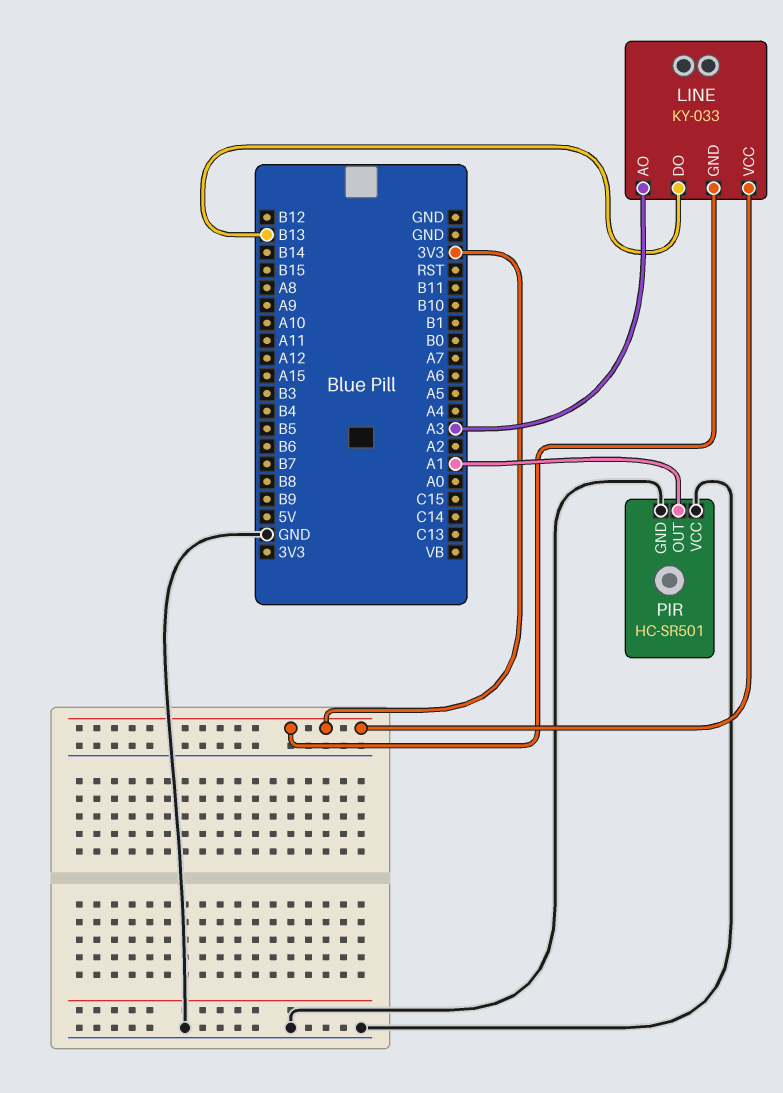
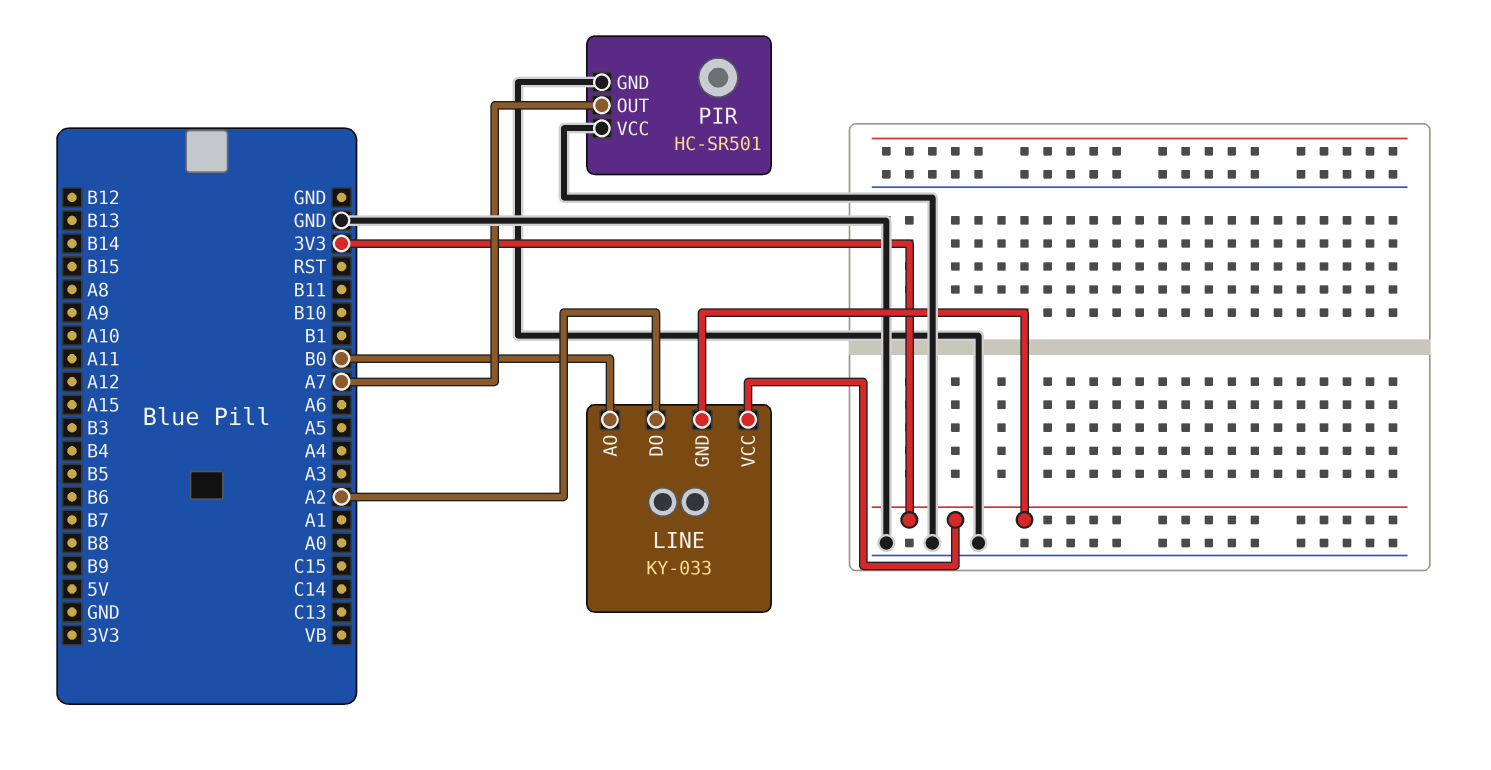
LINE pin AO: A3 -> B0
LINE pin DO: B13 -> A2
PIR pin OUT: A1 -> A7

